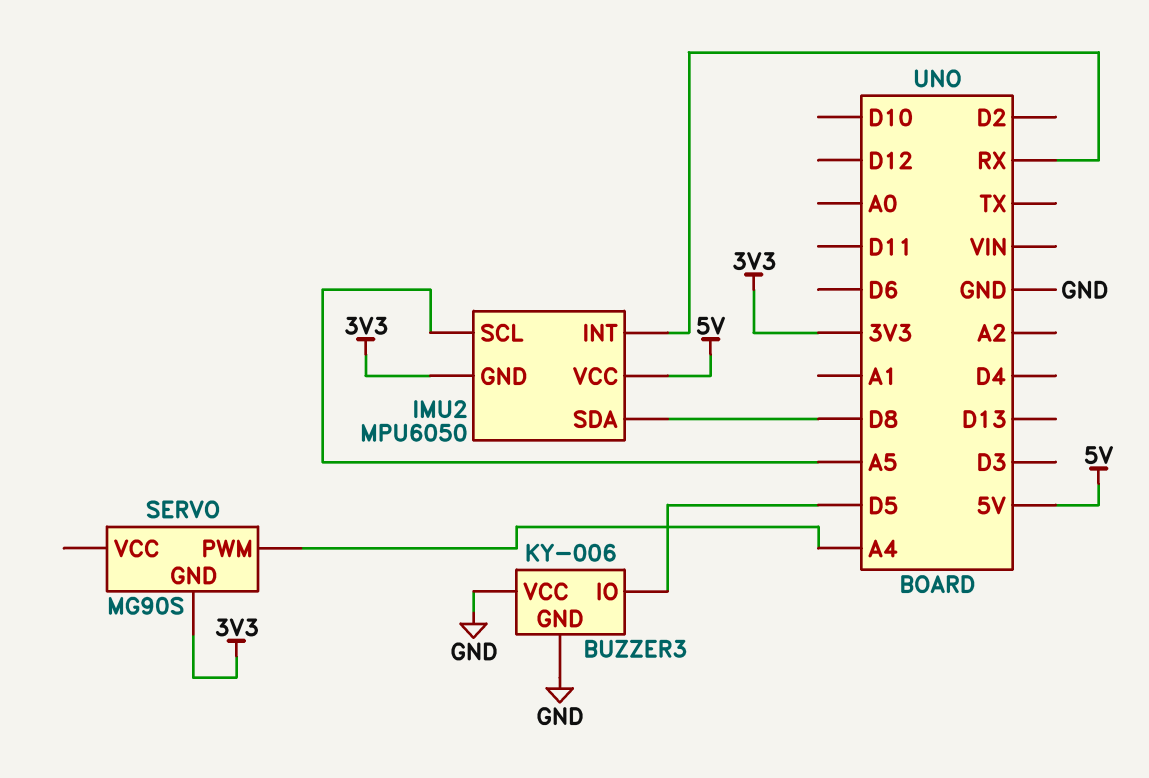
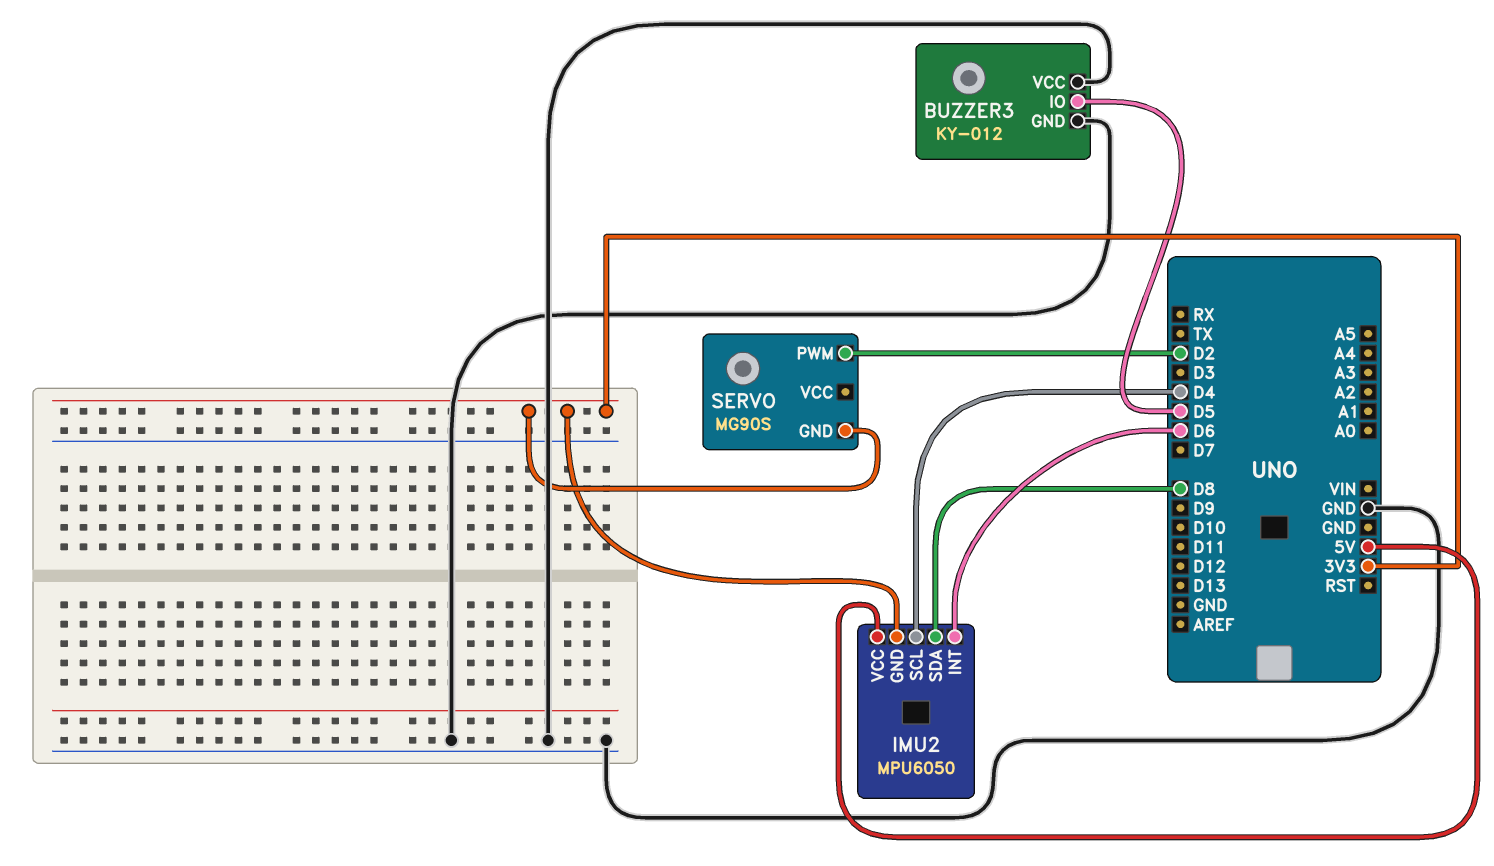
BUZZER3: KY-006 -> KY-012
IMU2 pin INT: RX -> D6
IMU2 pin SCL: A5 -> D4
SERVO pin PWM: A4 -> D2

